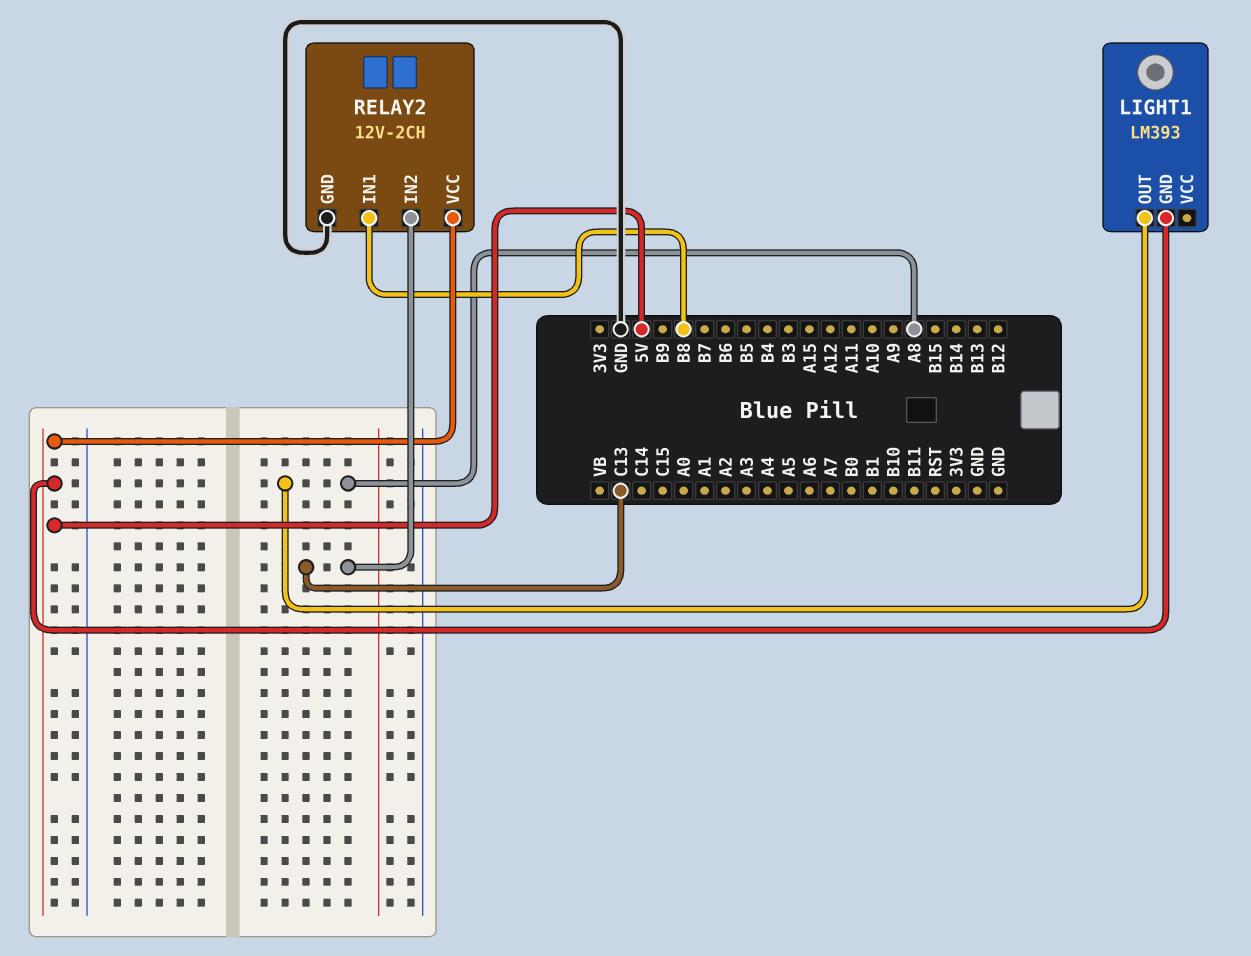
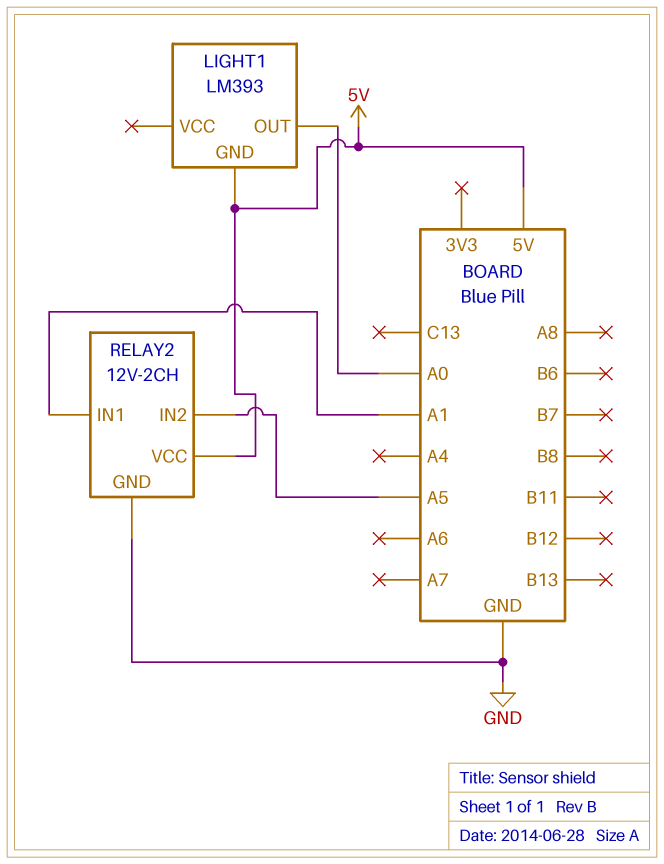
LIGHT1 pin OUT: A8 -> A0
RELAY2 pin IN1: B8 -> A1
RELAY2 pin IN2: C13 -> A5

